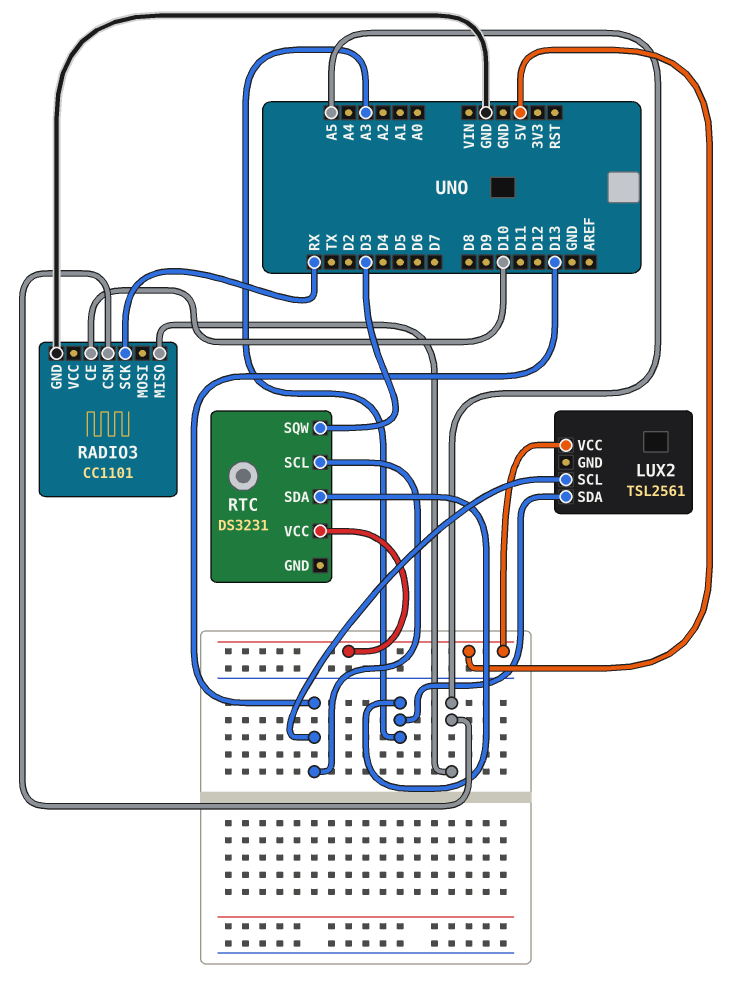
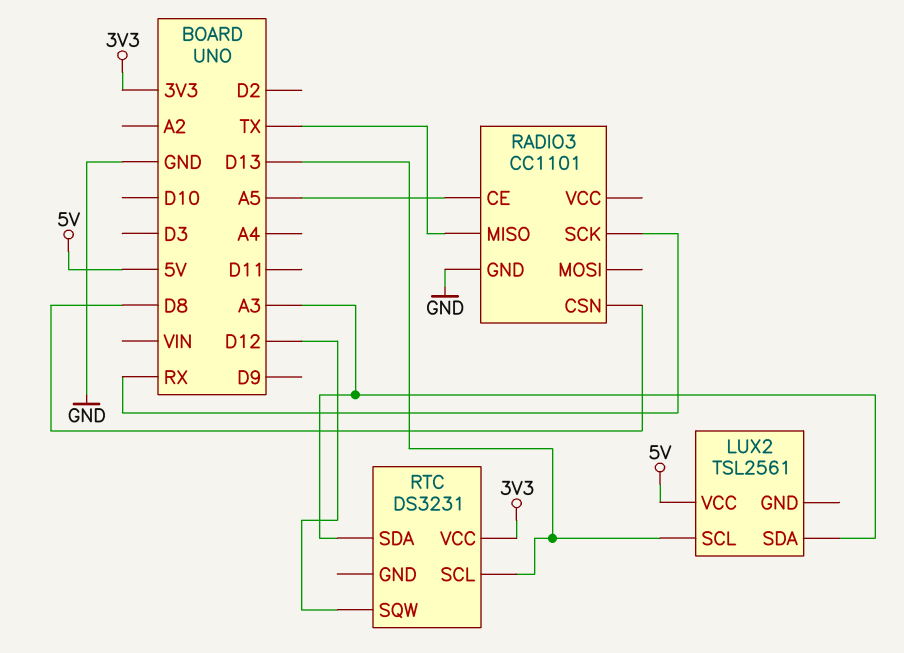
RADIO3 pin CE: D10 -> A5
RADIO3 pin CSN: A5 -> D8
RADIO3 pin MISO: A5 -> TX
RTC pin SQW: D3 -> D12
RTC pin VCC: 5V -> 3V3

